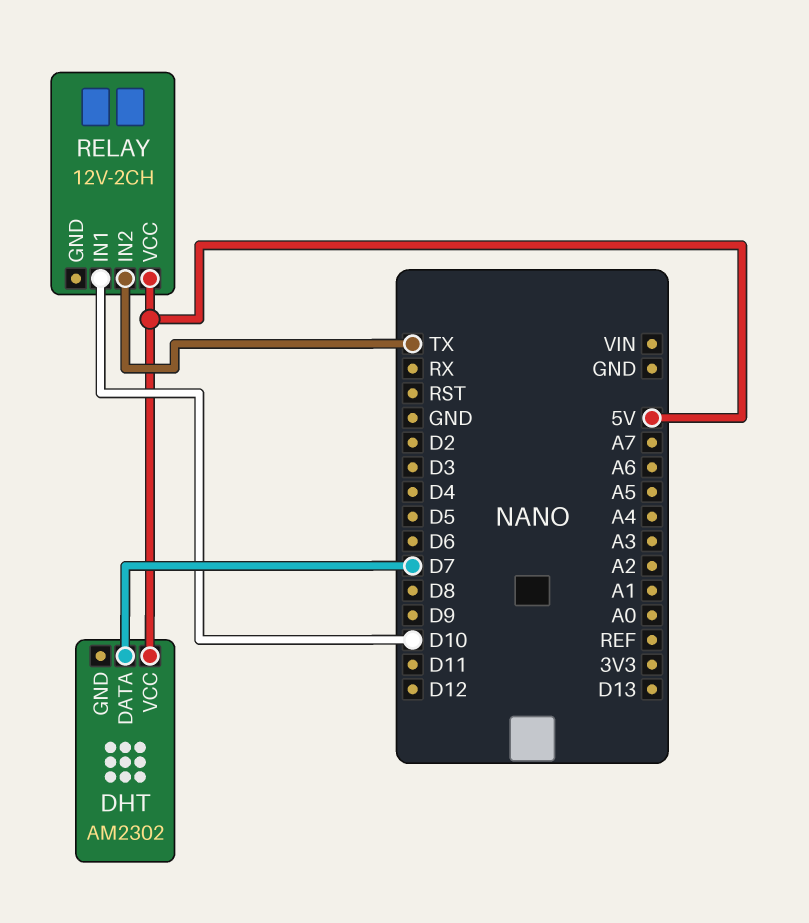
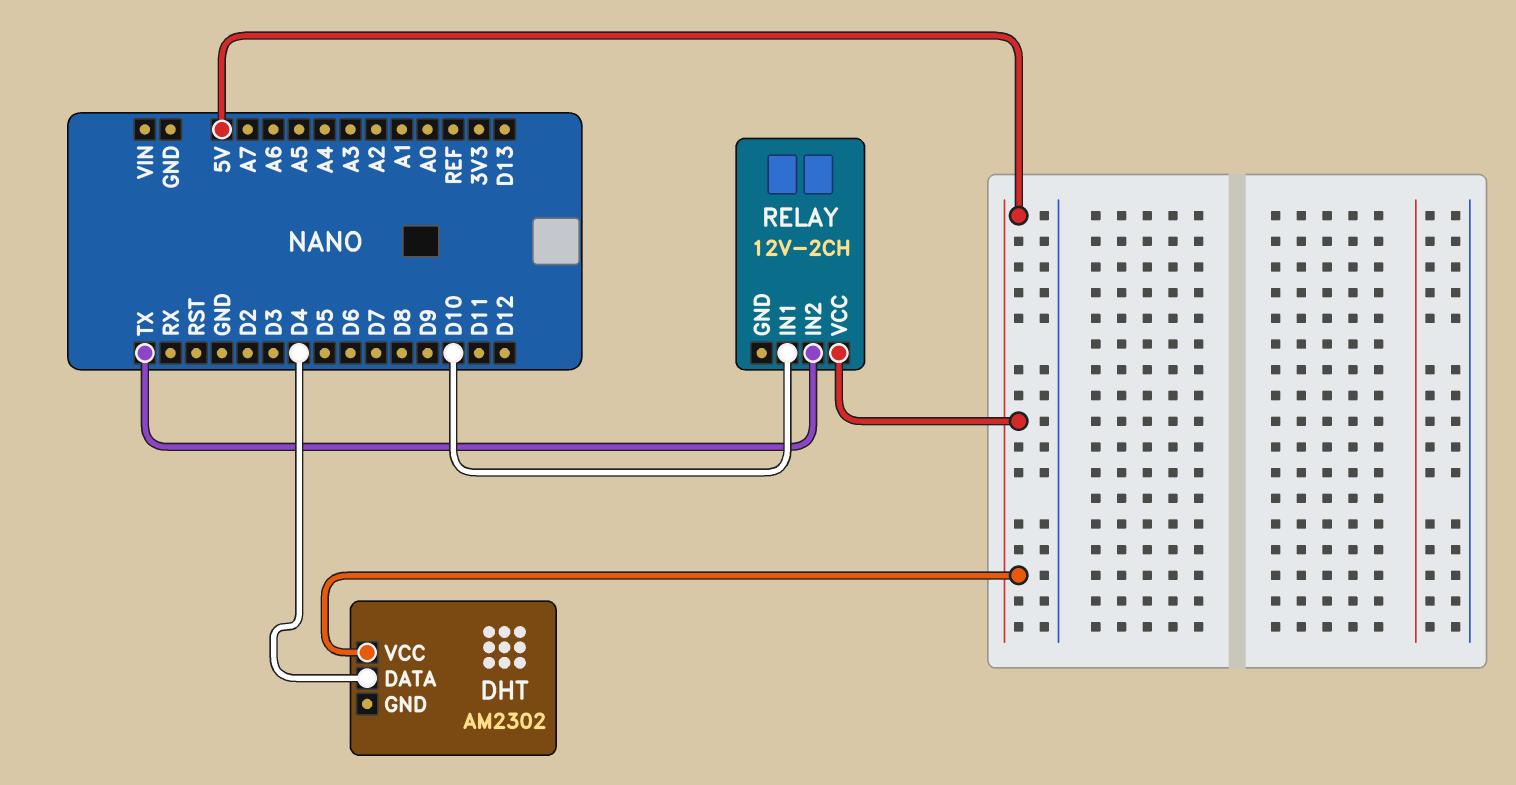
DHT pin DATA: D7 -> D4

